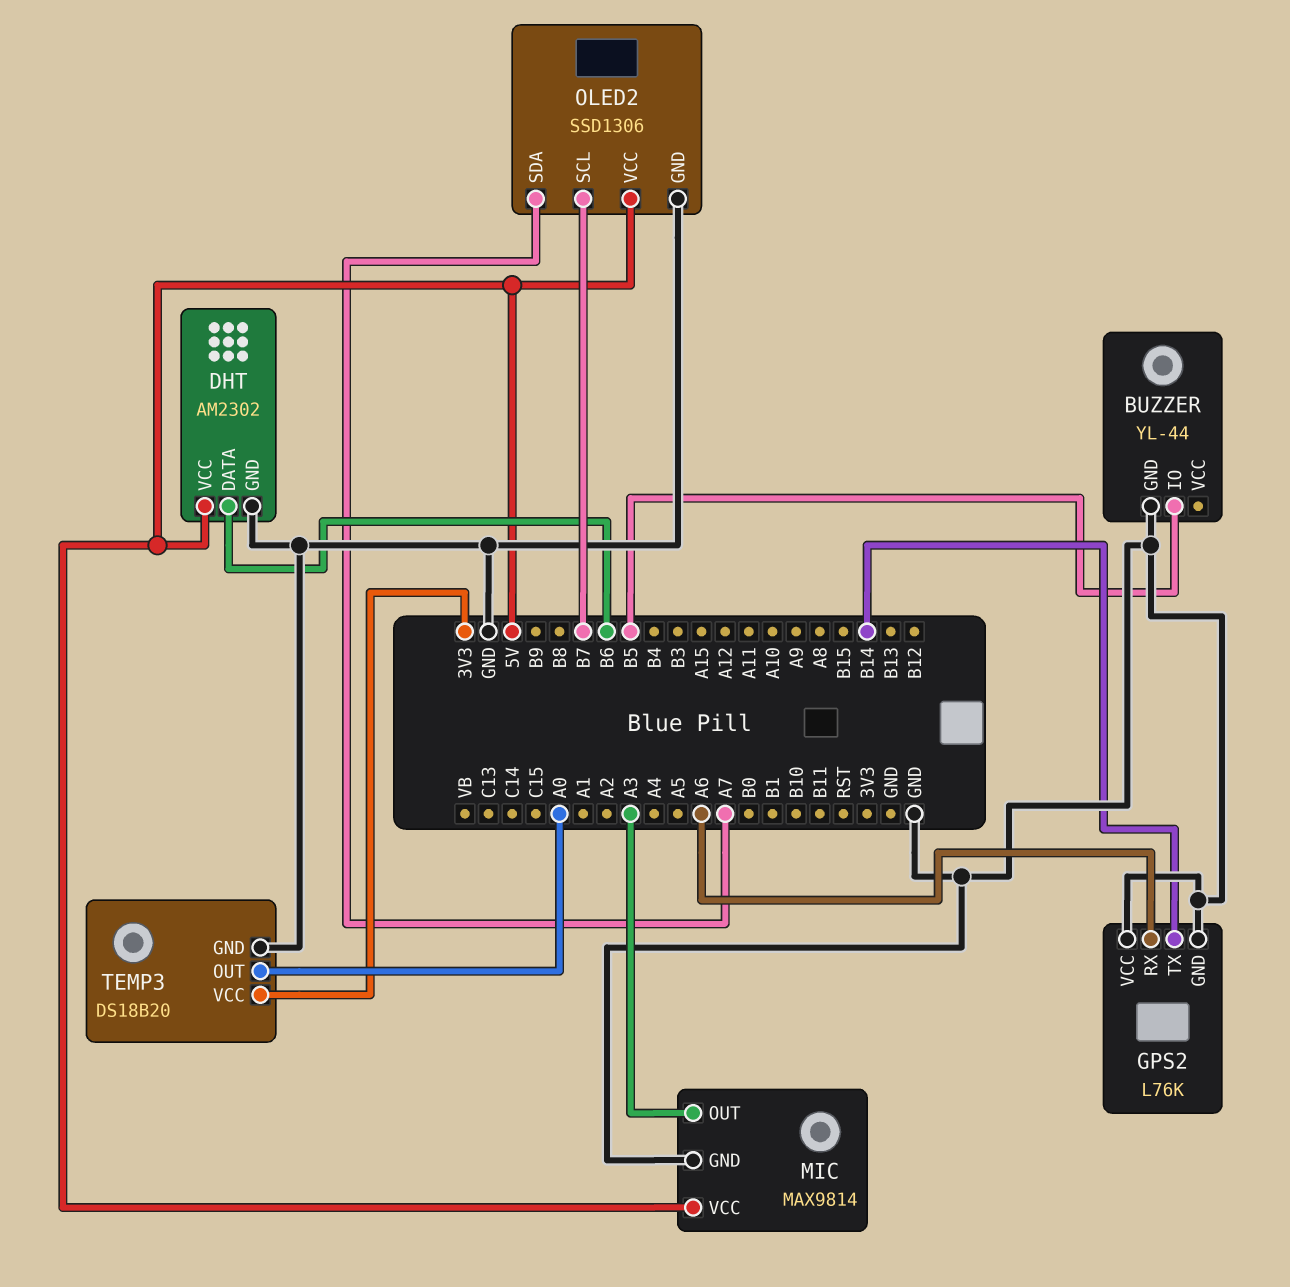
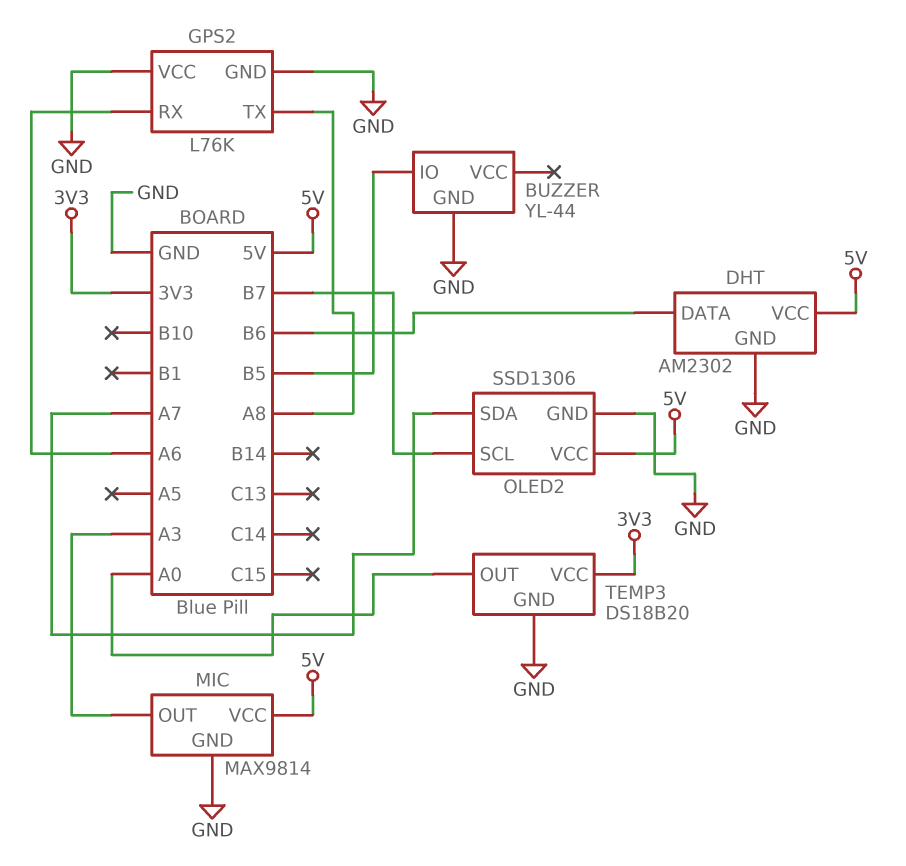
GPS2 pin TX: B14 -> A8

